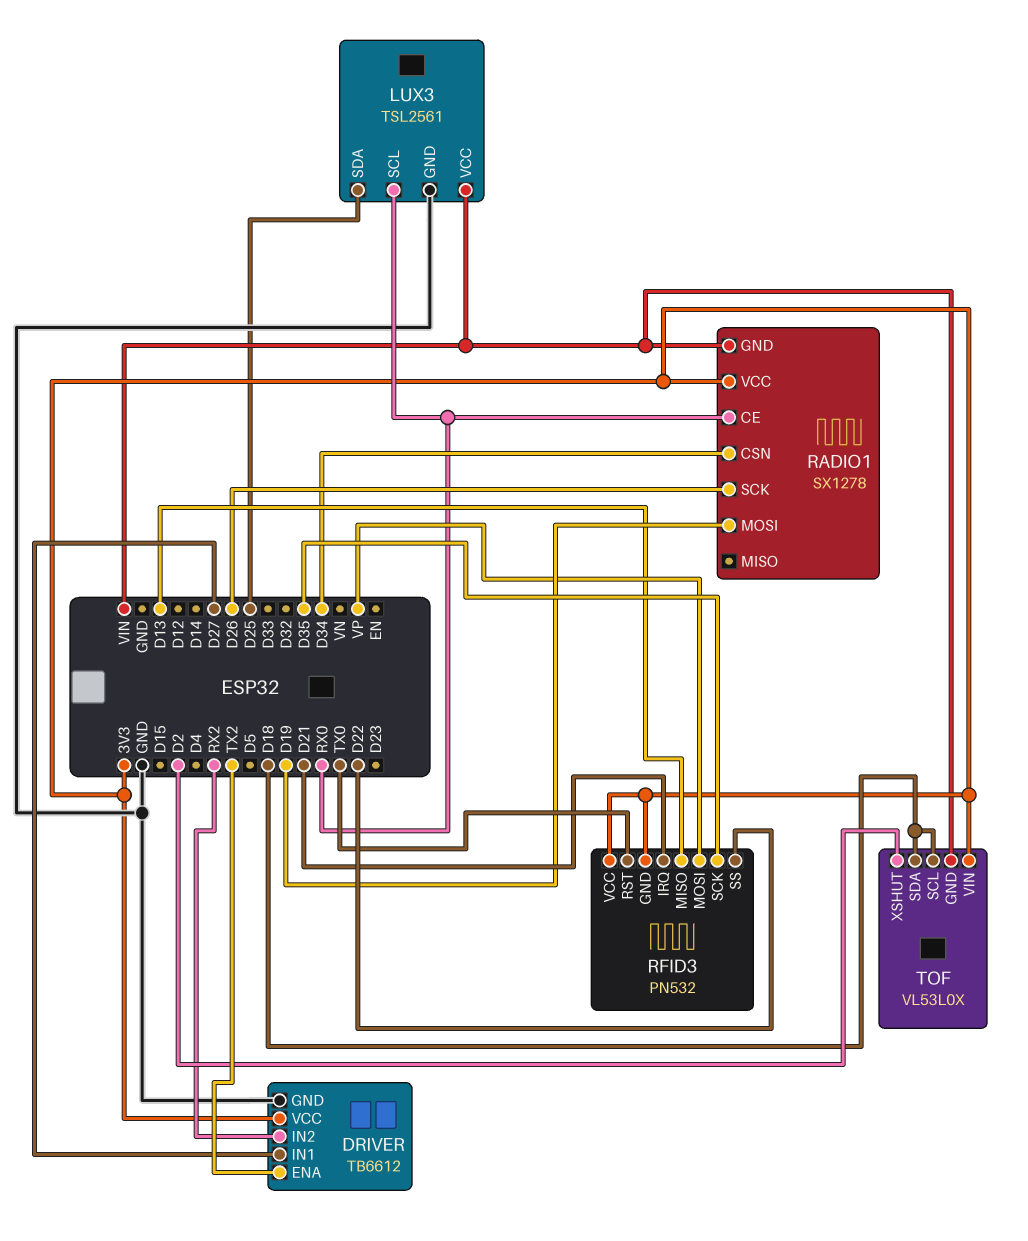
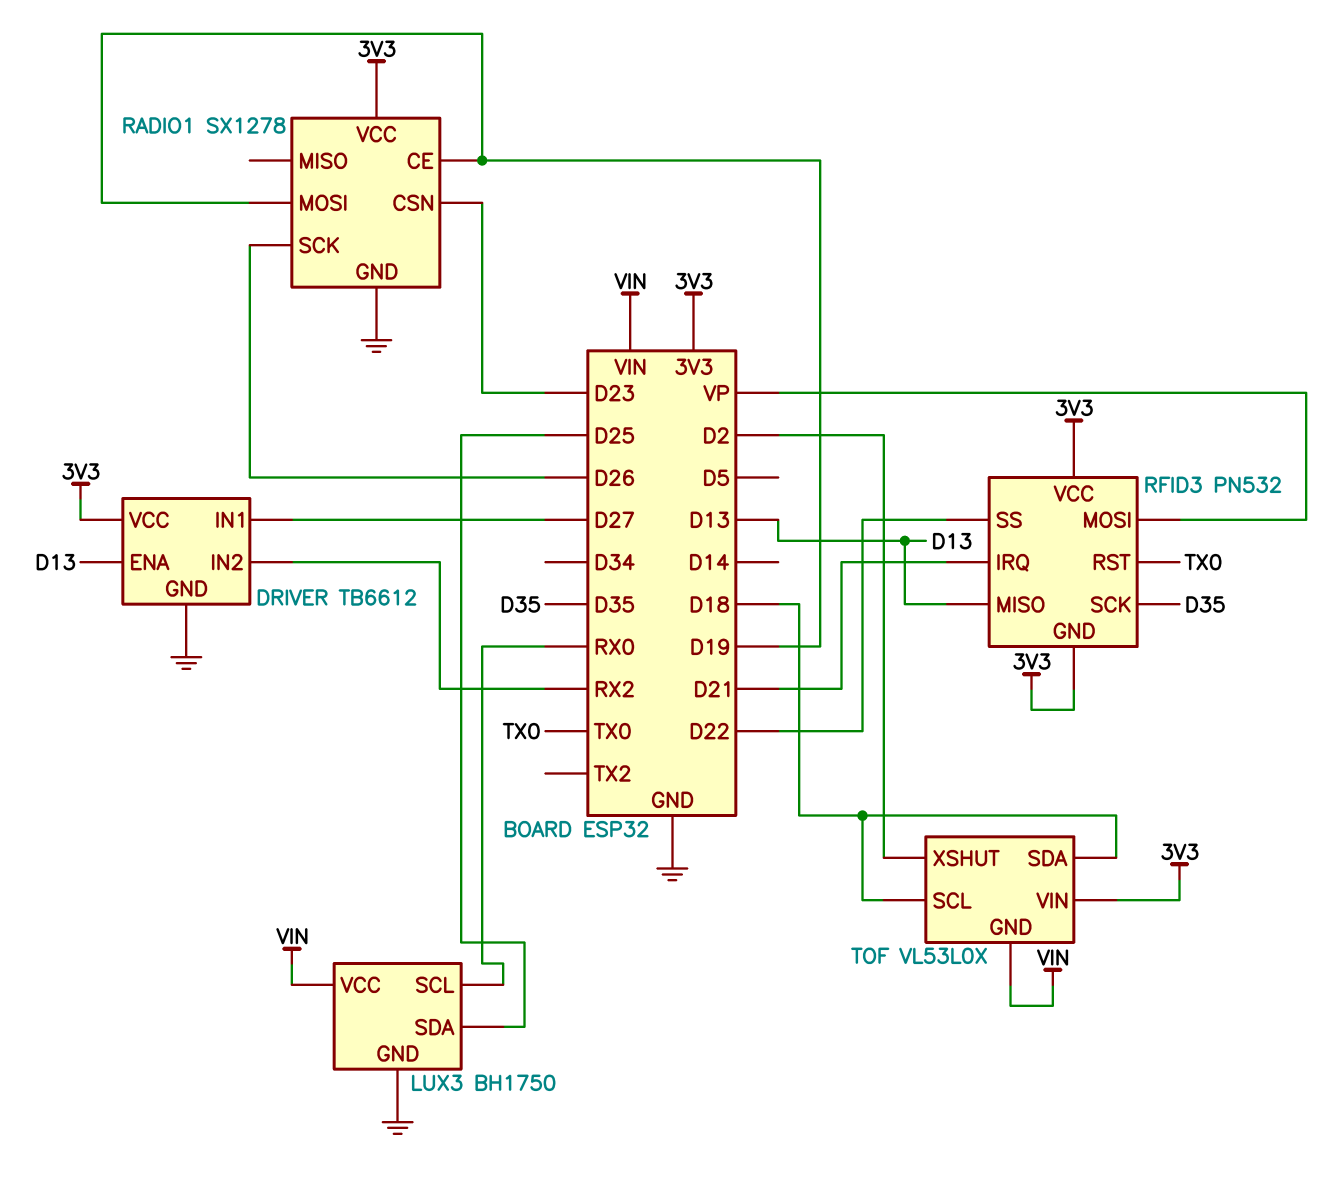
DRIVER pin ENA: TX2 -> D13
LUX3: TSL2561 -> BH1750
RADIO1 pin CE: RX0 -> D19
RADIO1 pin CSN: D34 -> D23
RADIO1 pin GND: VIN -> GND

